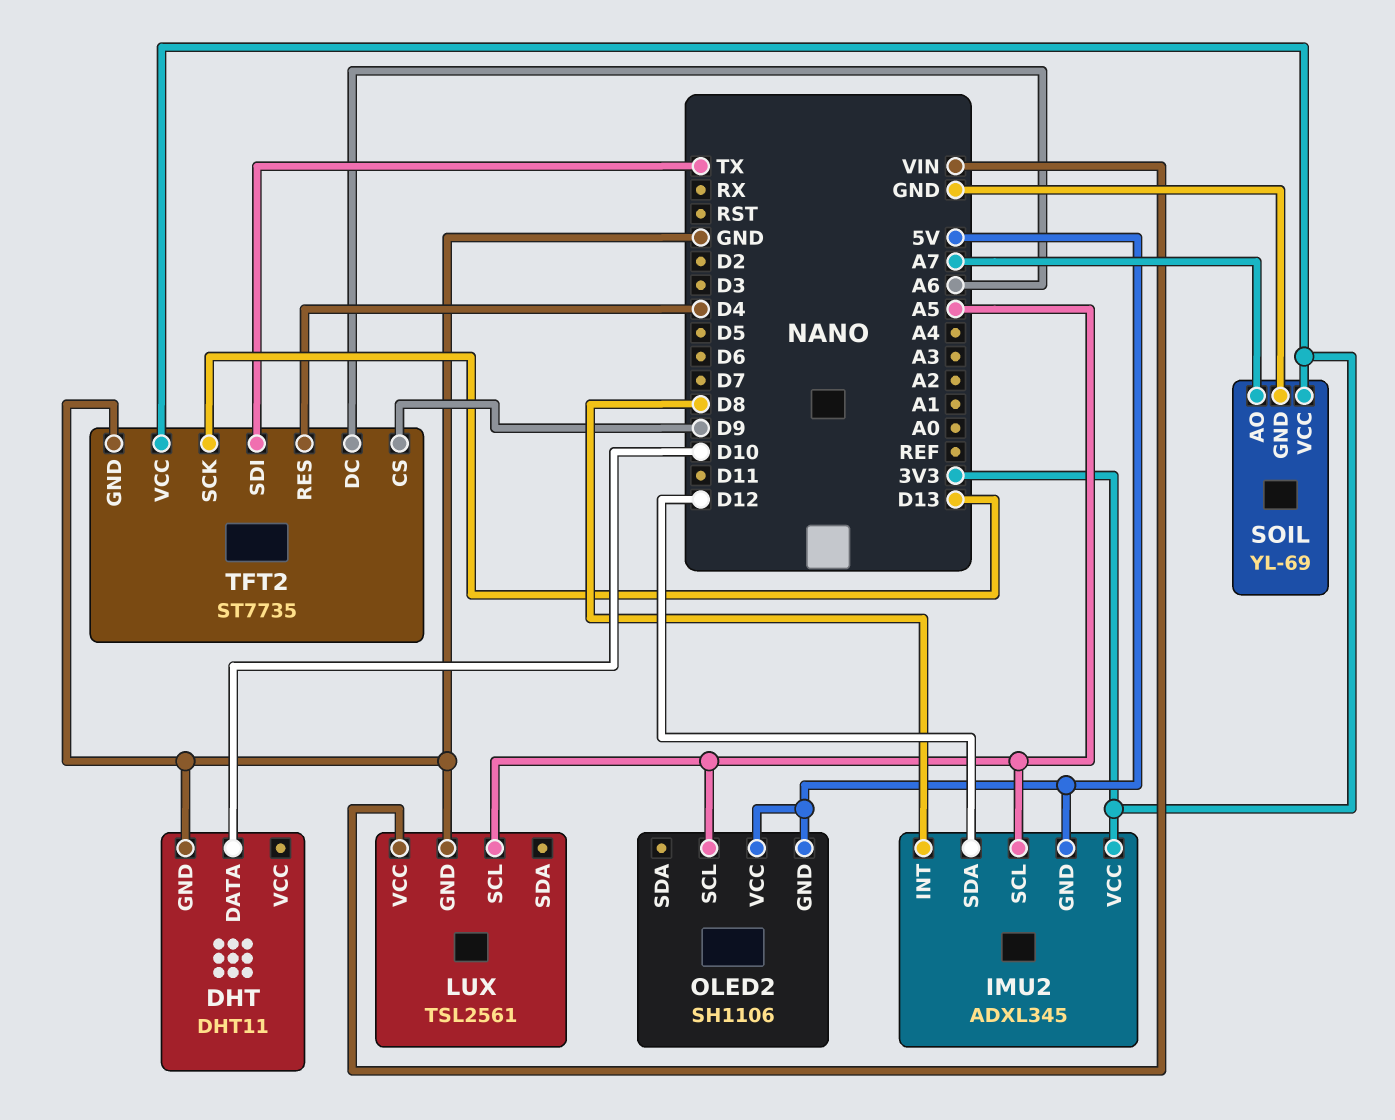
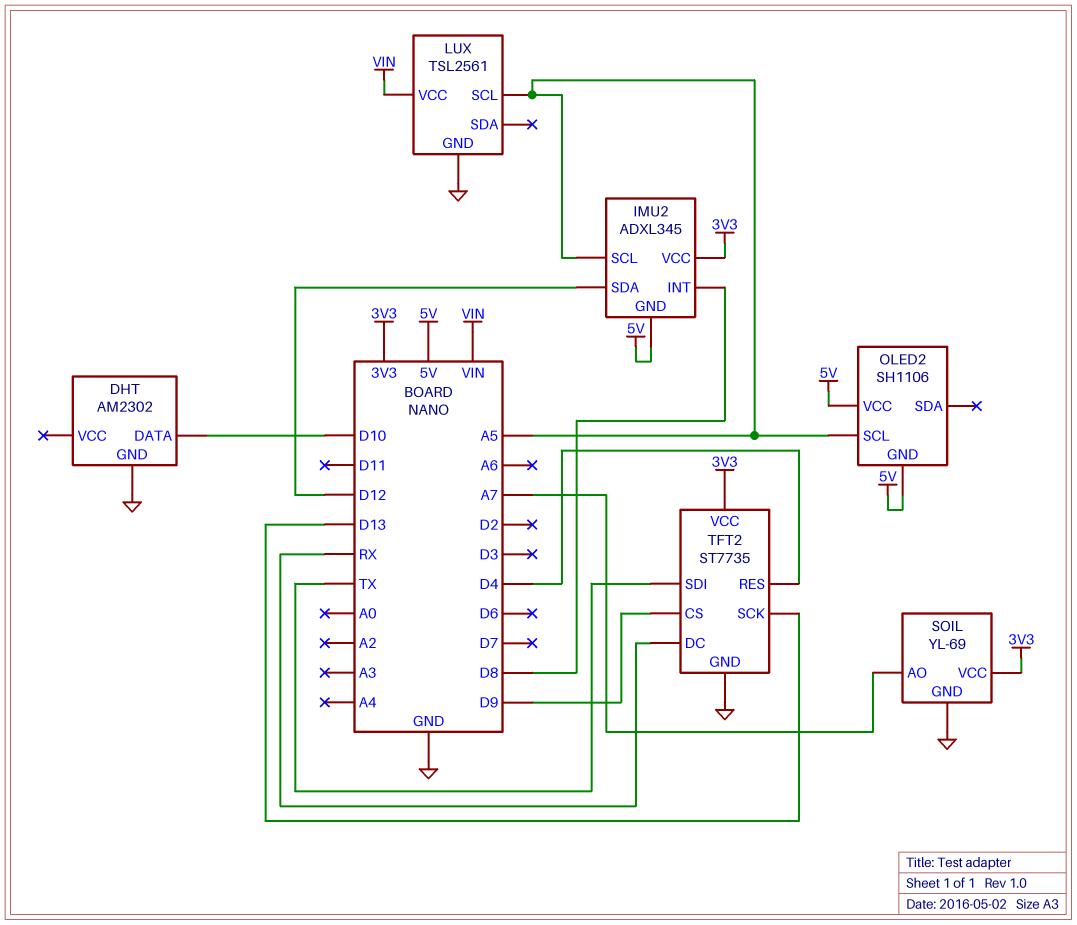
DHT: DHT11 -> AM2302
TFT2 pin DC: A6 -> RX

